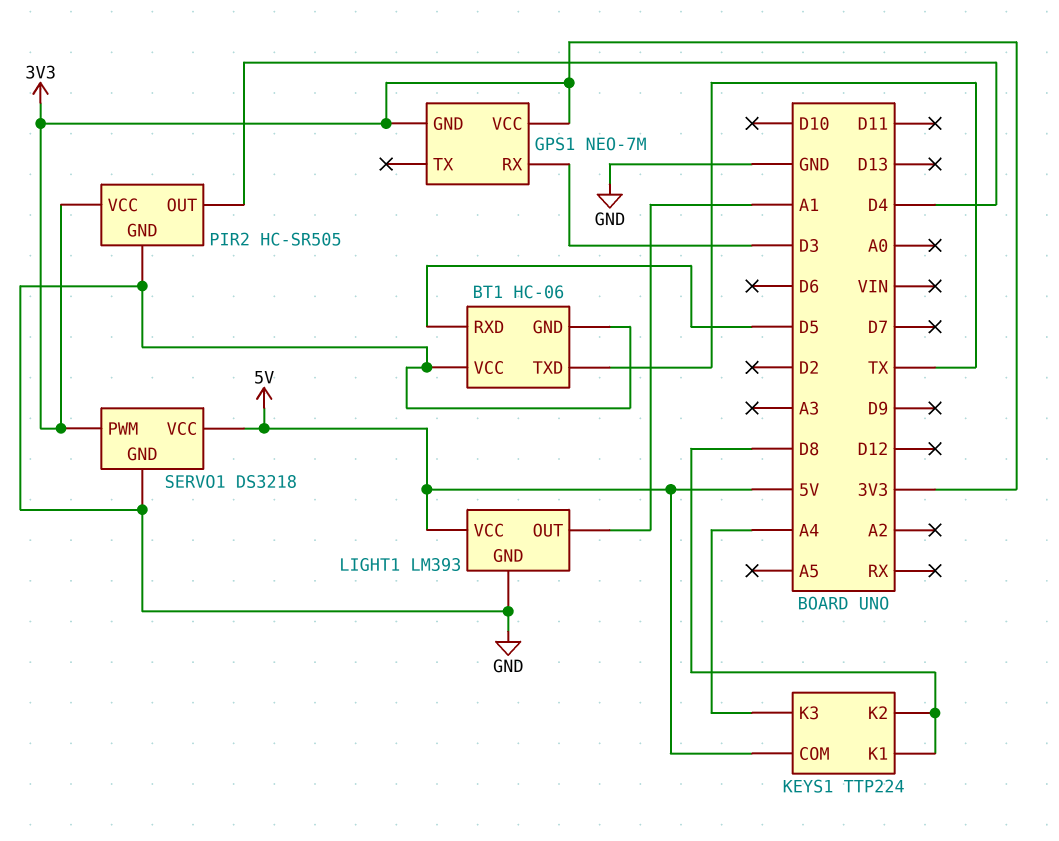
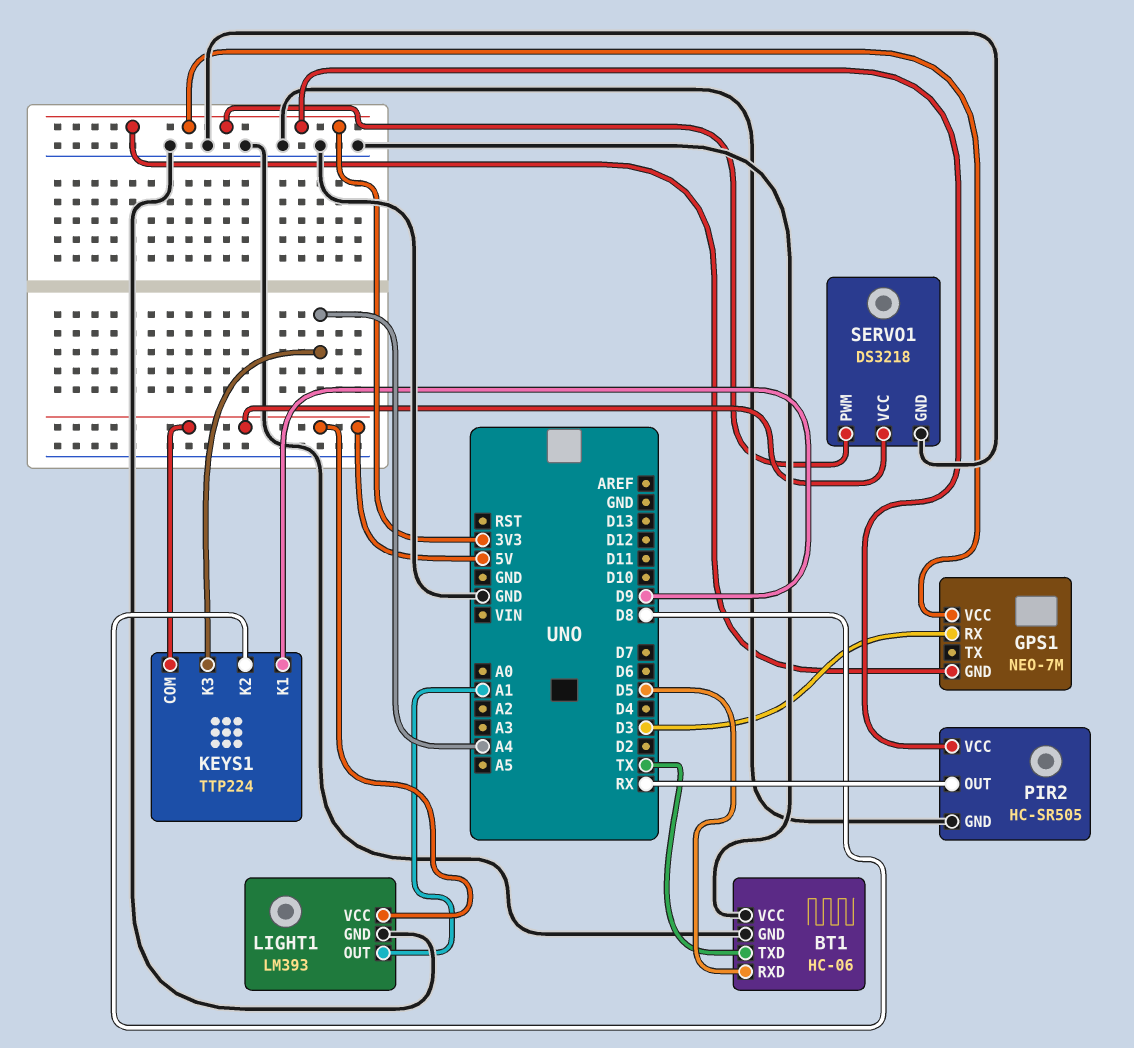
KEYS1 pin K1: D8 -> D9
PIR2 pin OUT: D4 -> RX

